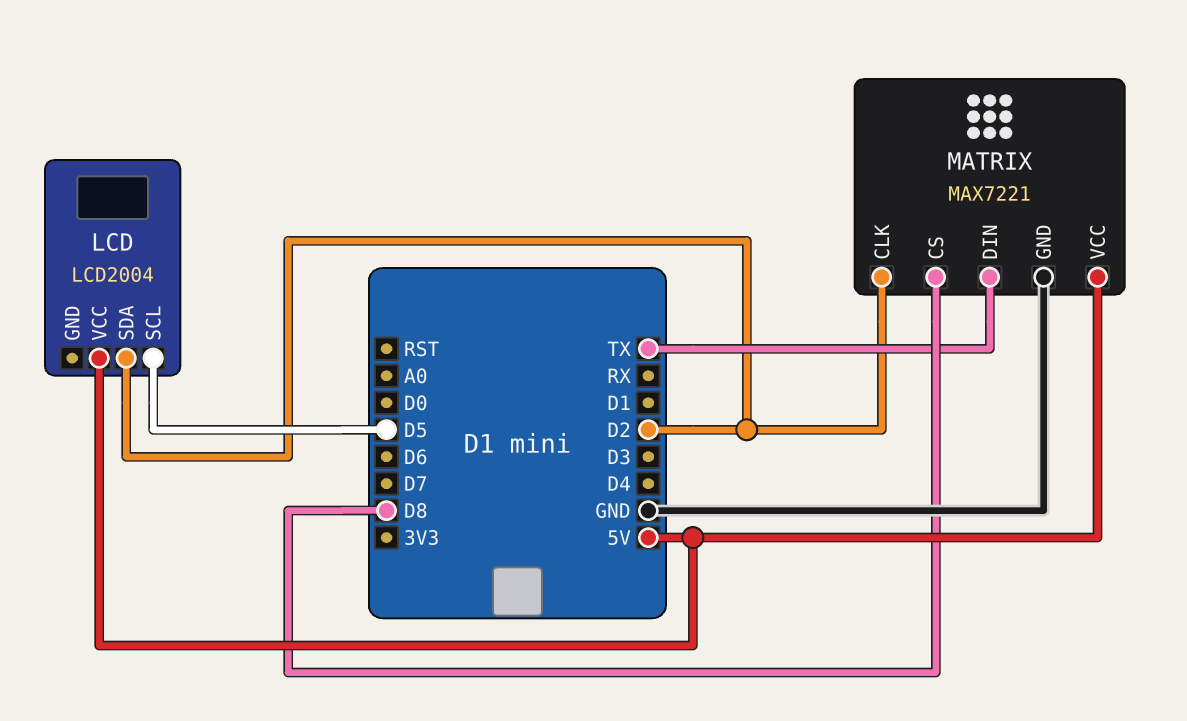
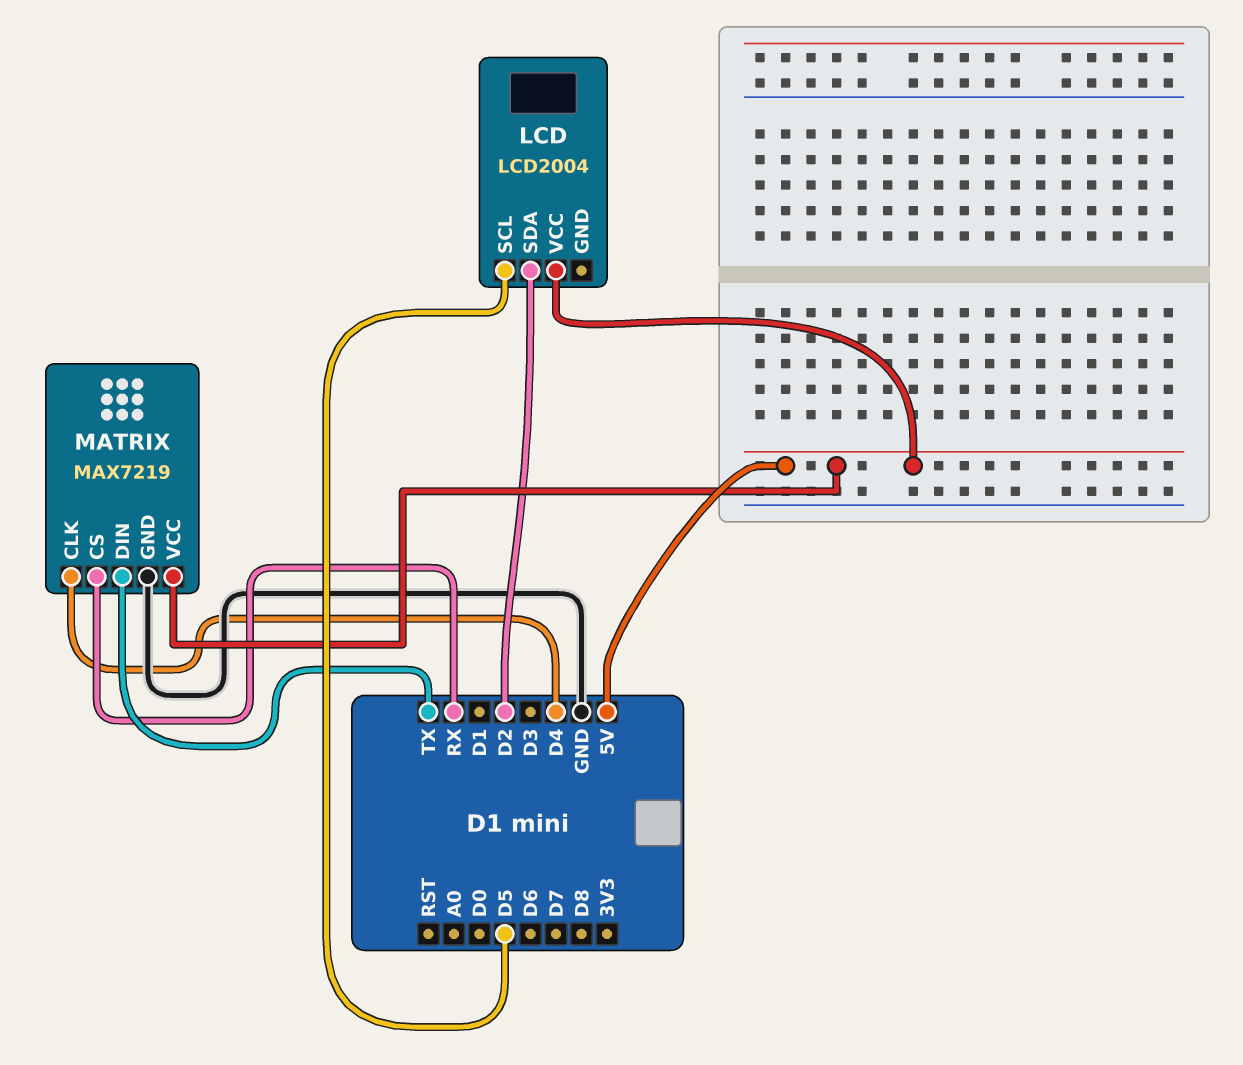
MATRIX: MAX7221 -> MAX7219
MATRIX pin CLK: D2 -> D4
MATRIX pin CS: D8 -> RX

